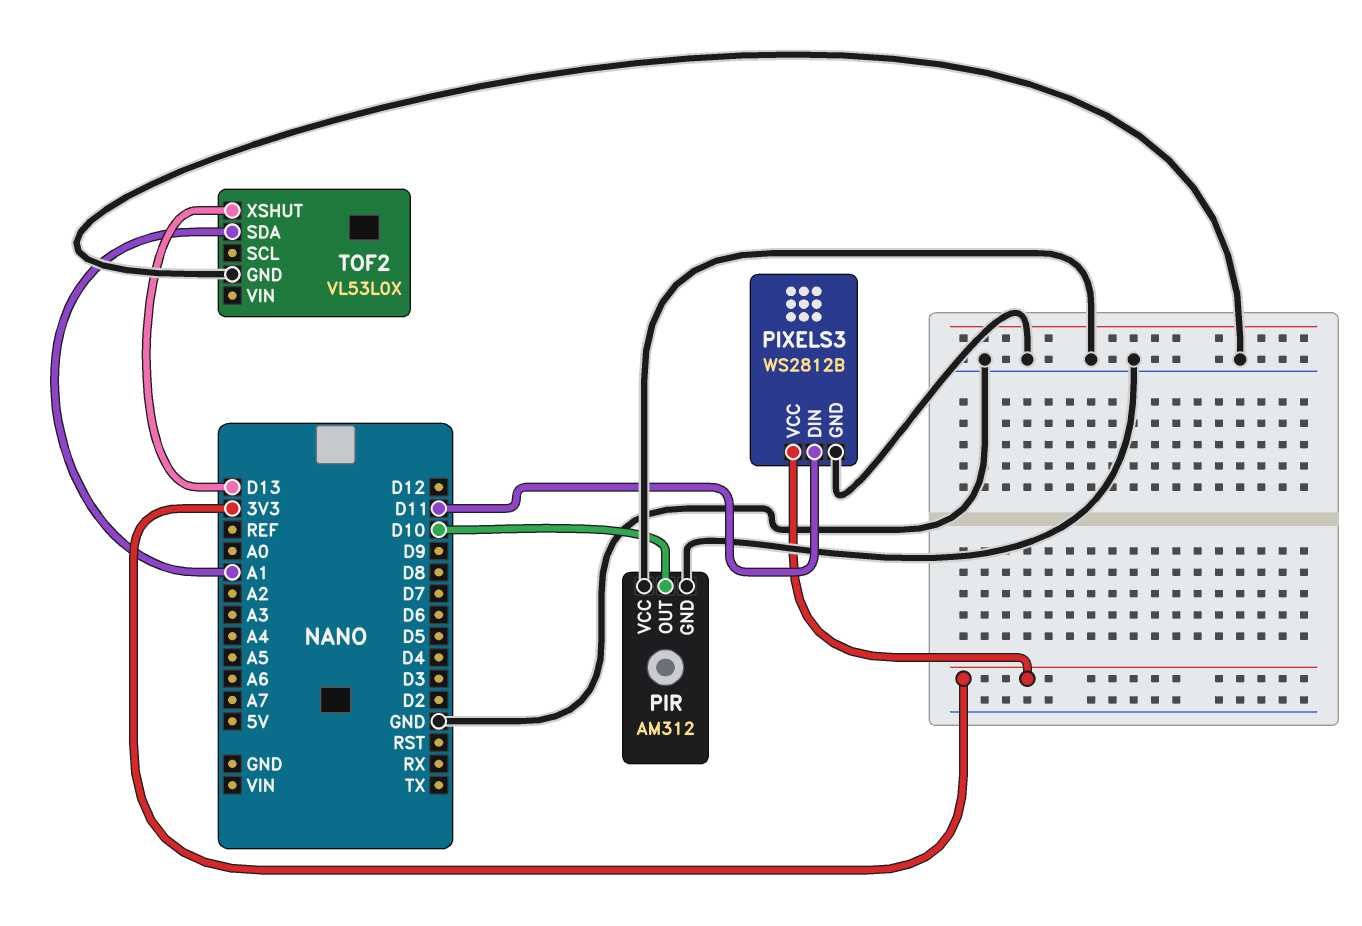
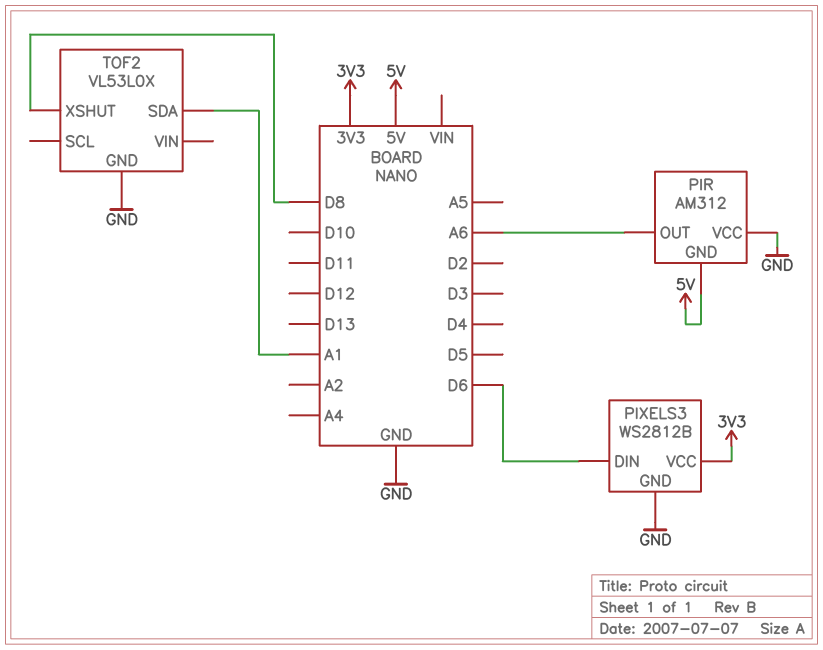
PIR pin GND: GND -> 5V
PIR pin OUT: D10 -> A6
PIXELS3 pin DIN: D11 -> D6
TOF2 pin XSHUT: D13 -> D8

